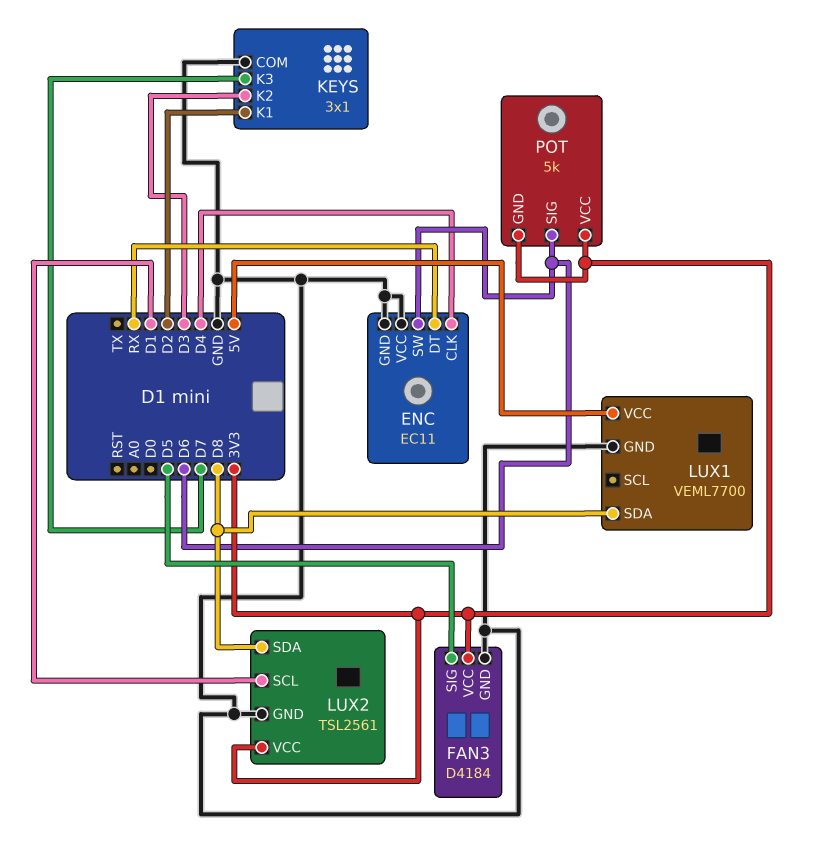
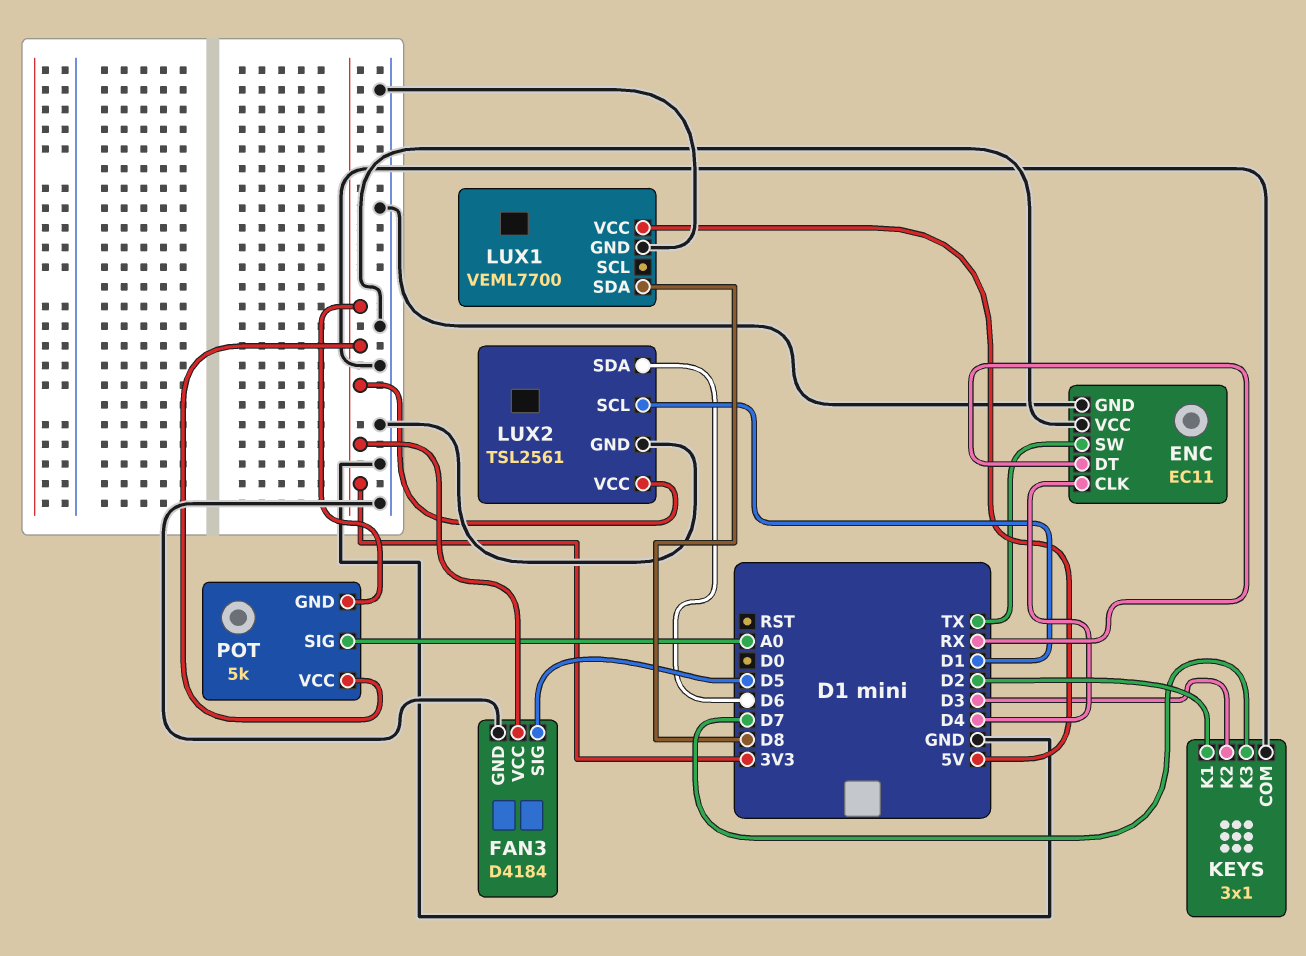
ENC pin SW: D6 -> TX
LUX2 pin SDA: D8 -> D6
POT pin SIG: D6 -> A0

